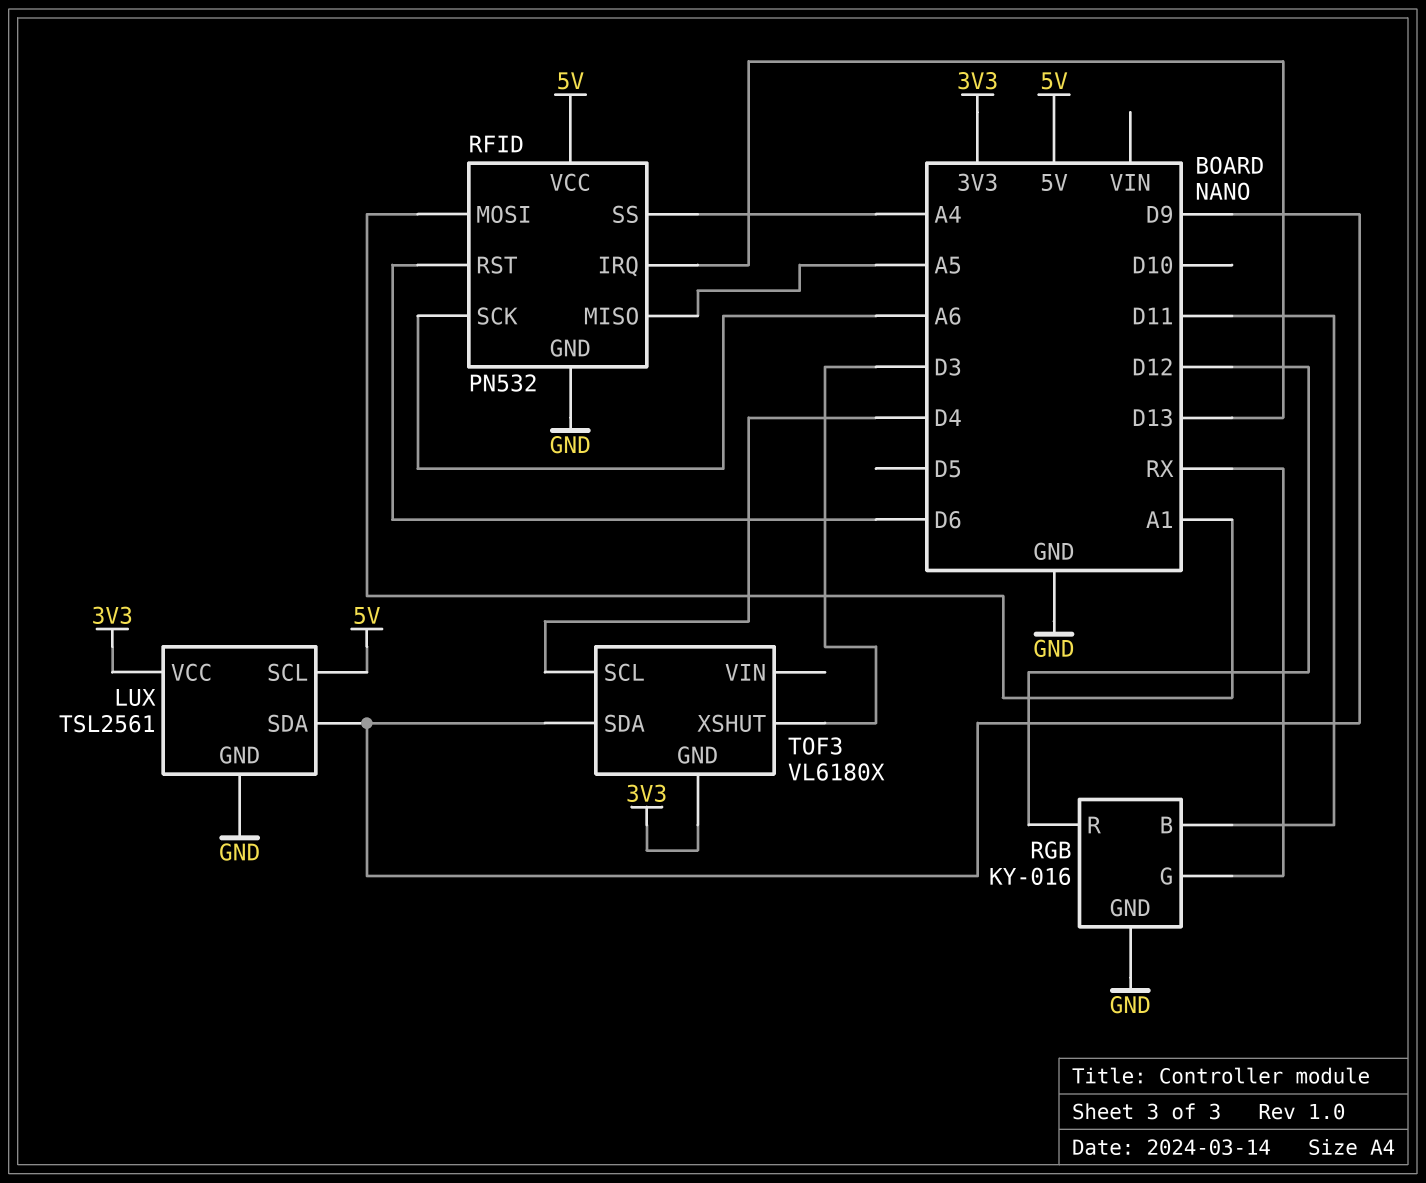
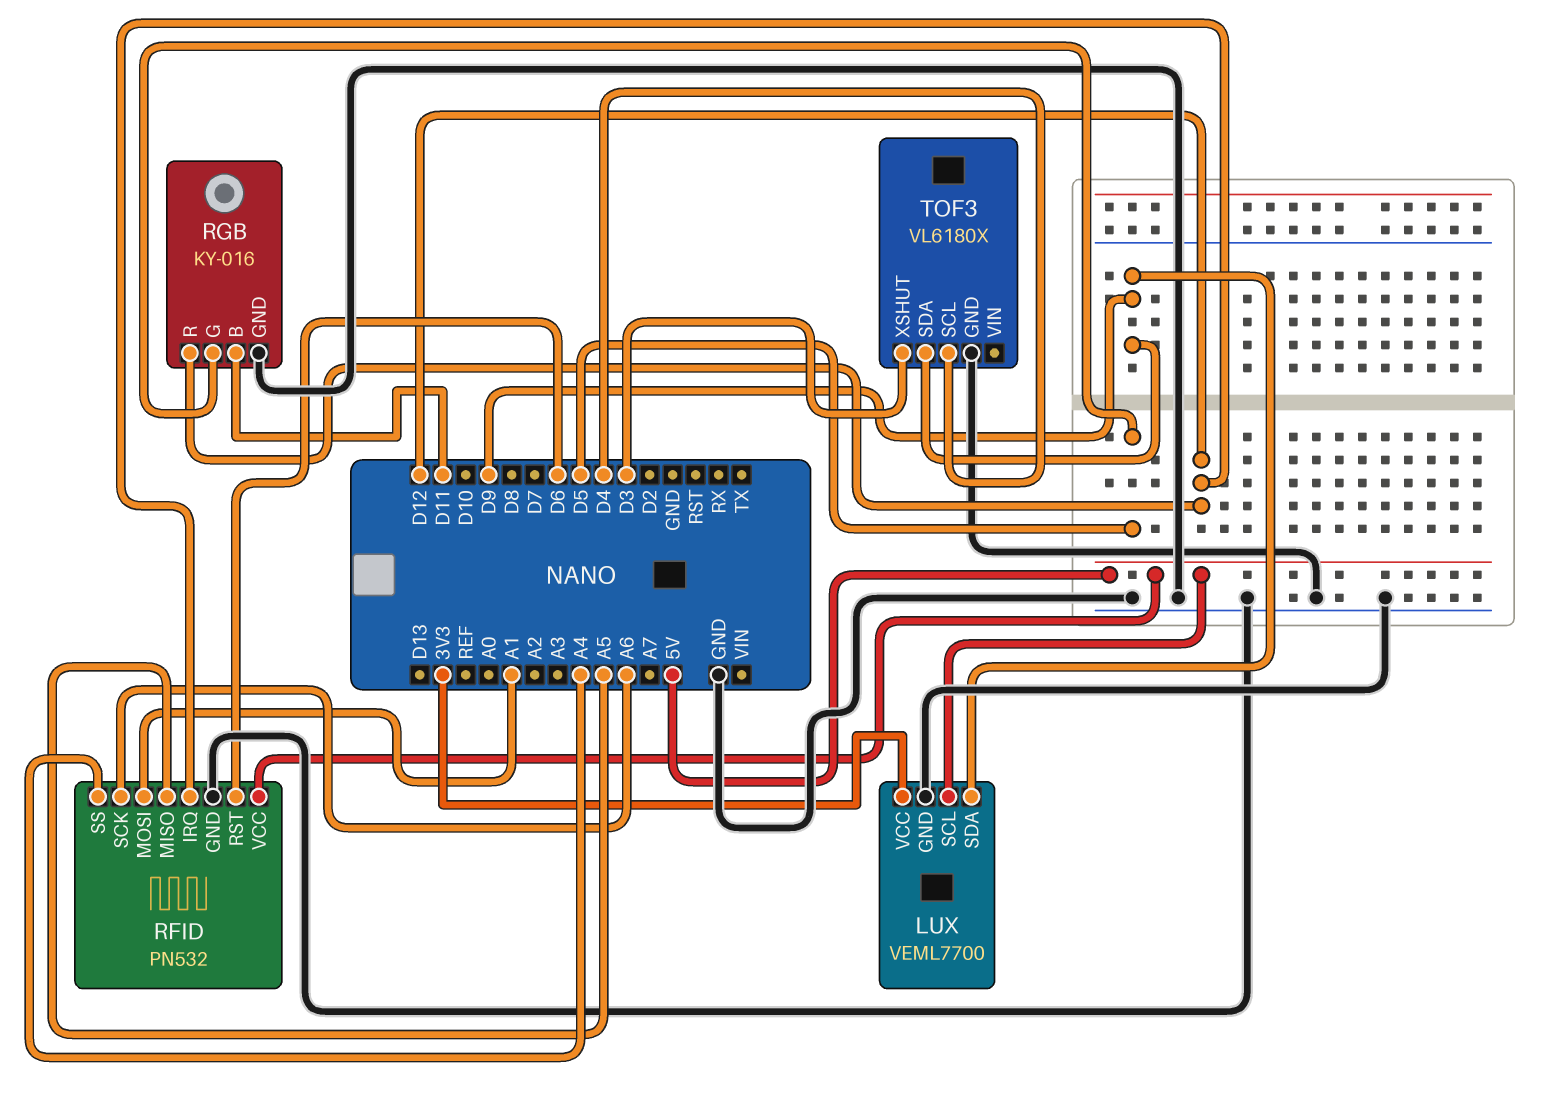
LUX: TSL2561 -> VEML7700
RFID pin IRQ: D13 -> D12
RGB pin G: RX -> D5
TOF3 pin GND: 3V3 -> GND

